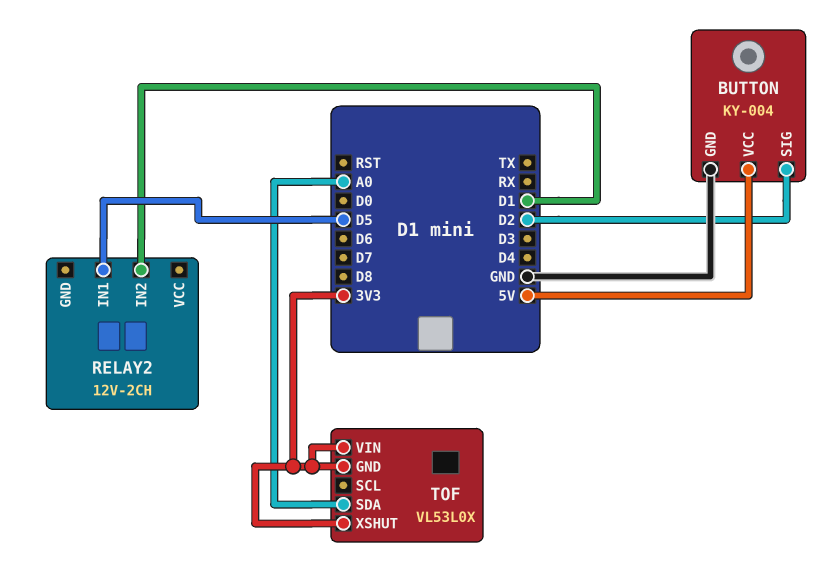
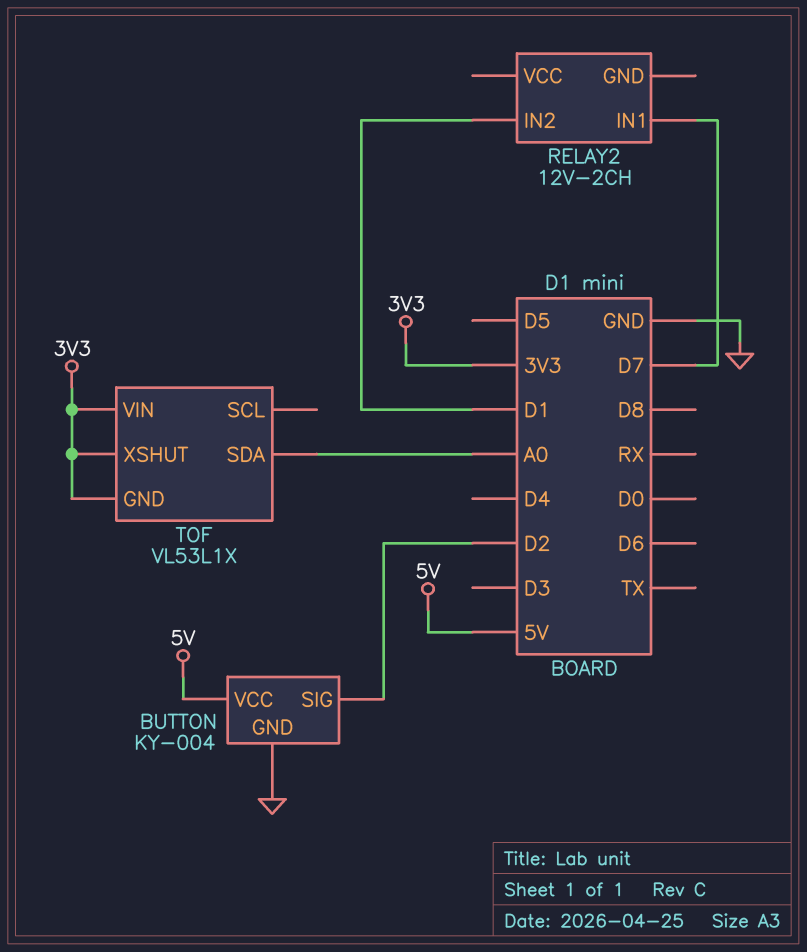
RELAY2 pin IN1: D5 -> D7
TOF: VL53L0X -> VL53L1X

